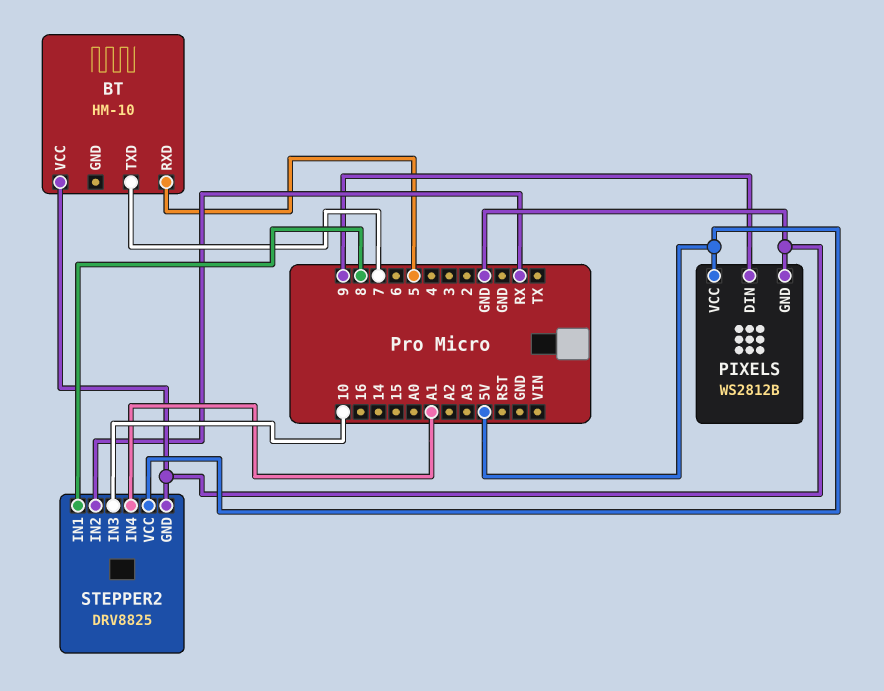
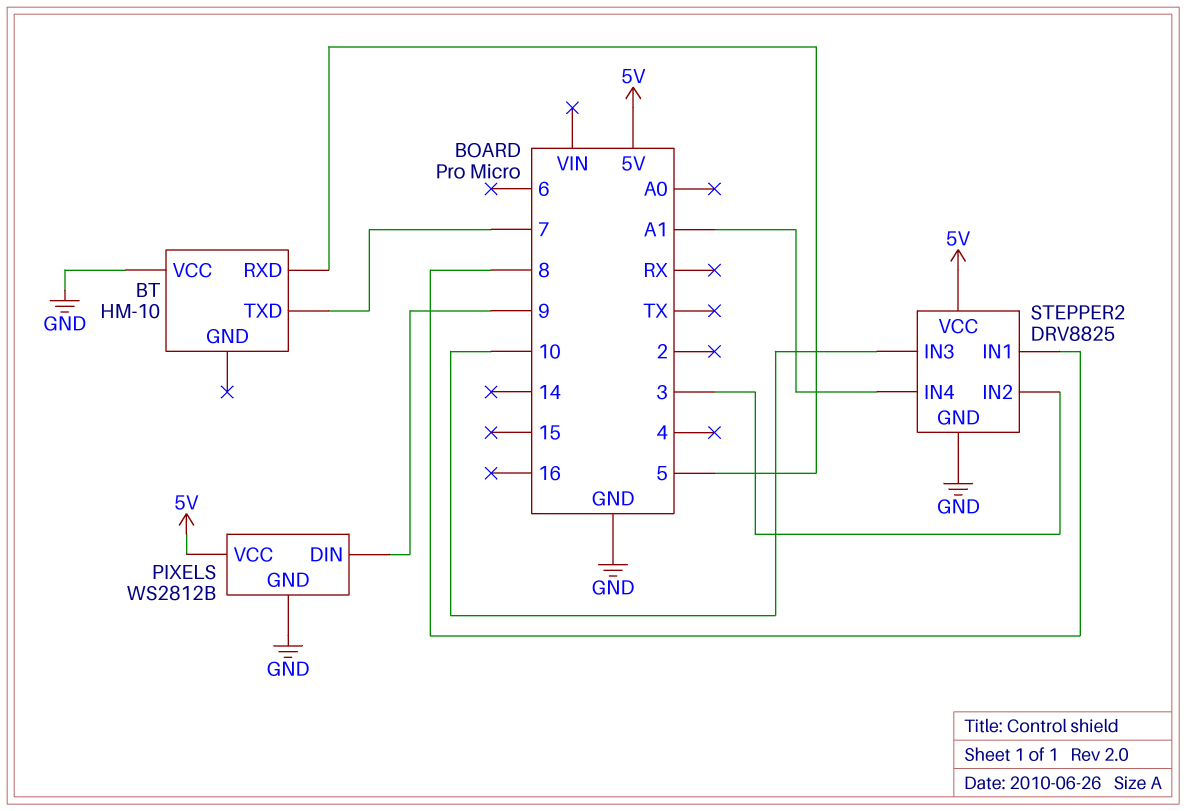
STEPPER2 pin IN2: RX -> 3

